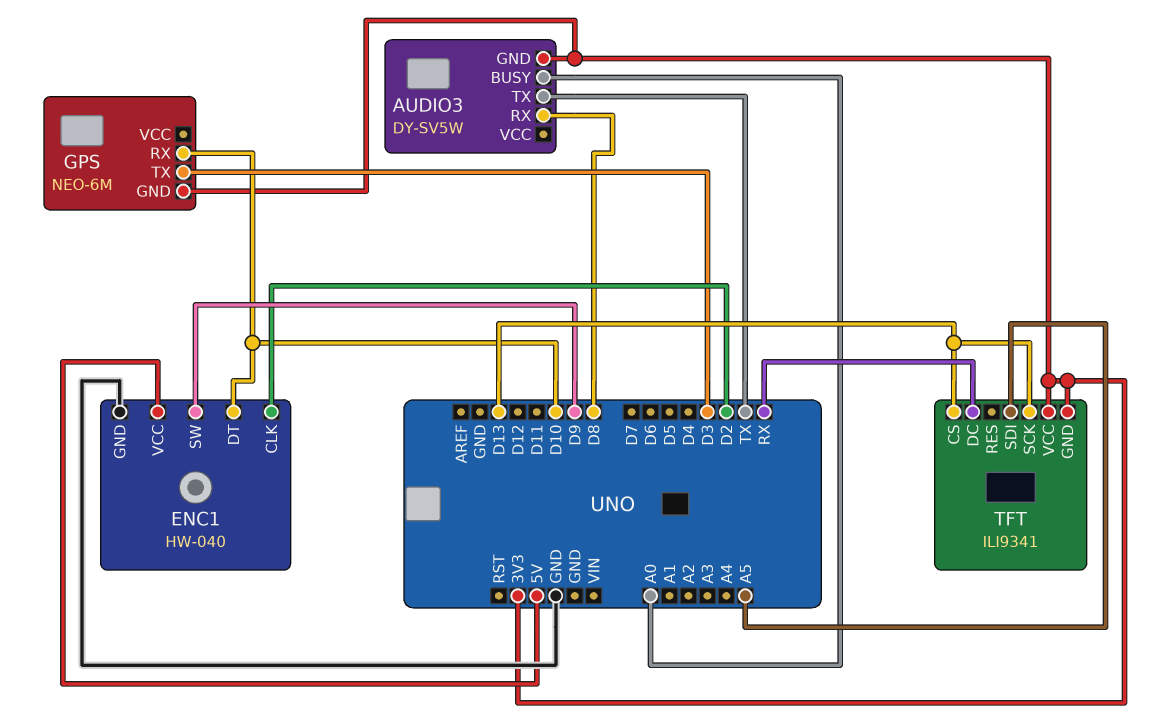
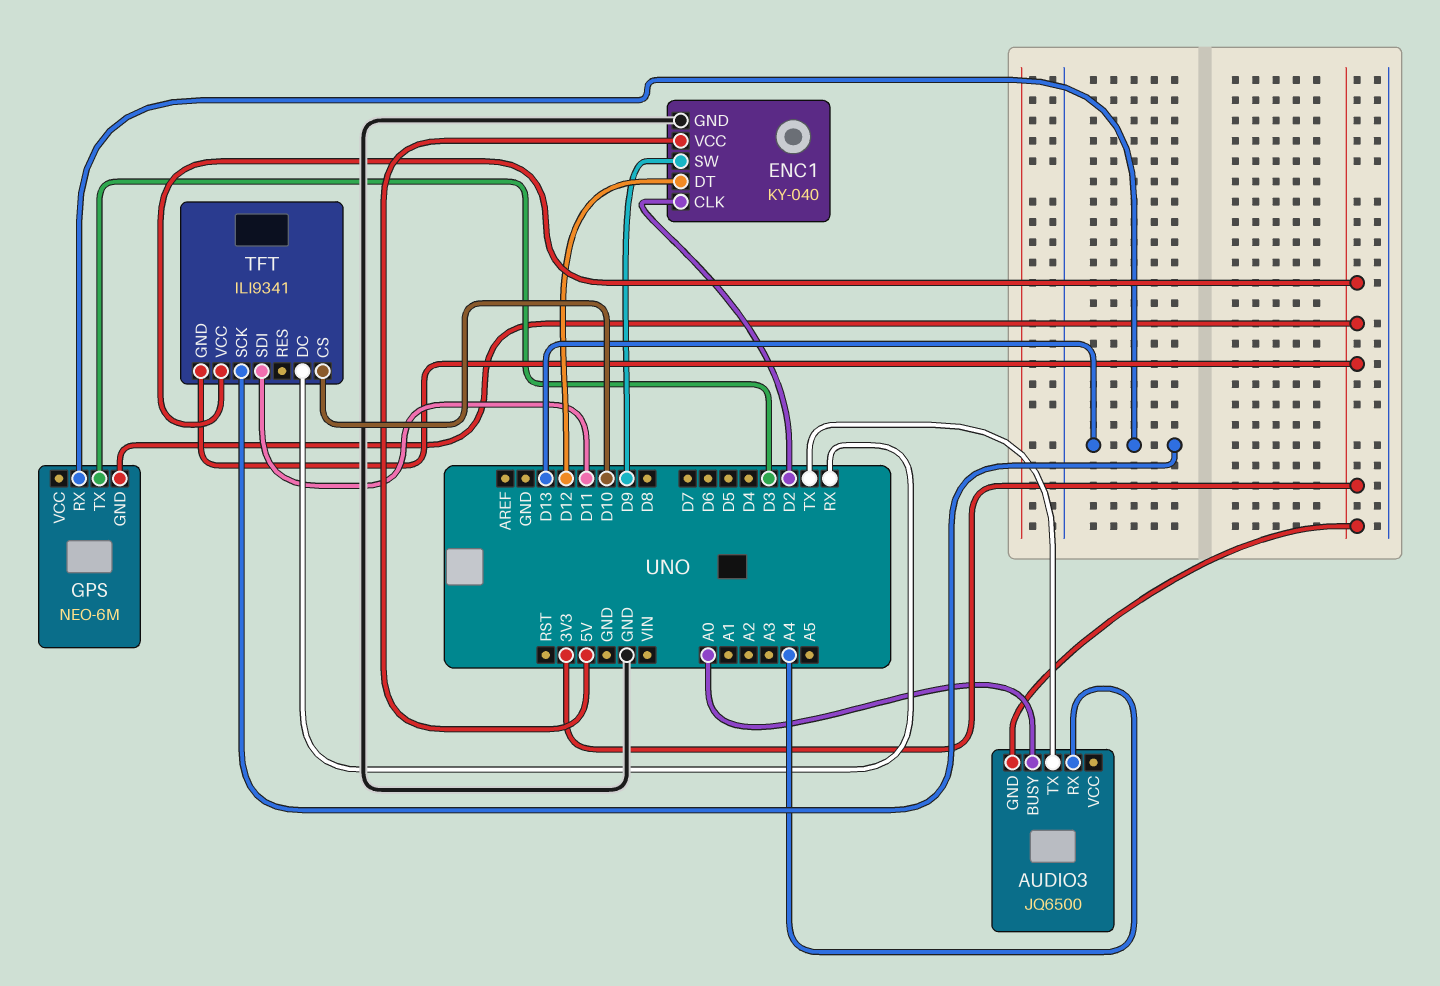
AUDIO3: DY-SV5W -> JQ6500
AUDIO3 pin RX: D8 -> A4
ENC1: HW-040 -> KY-040
ENC1 pin DT: D10 -> D12
GPS pin RX: D10 -> D13
TFT pin CS: D13 -> D10
TFT pin SDI: A5 -> D11

